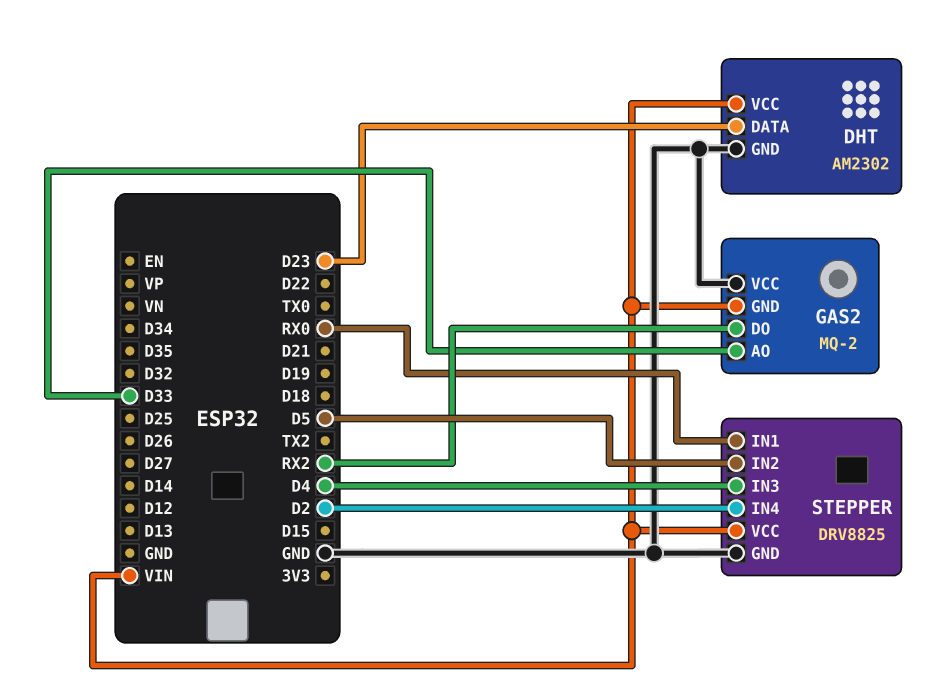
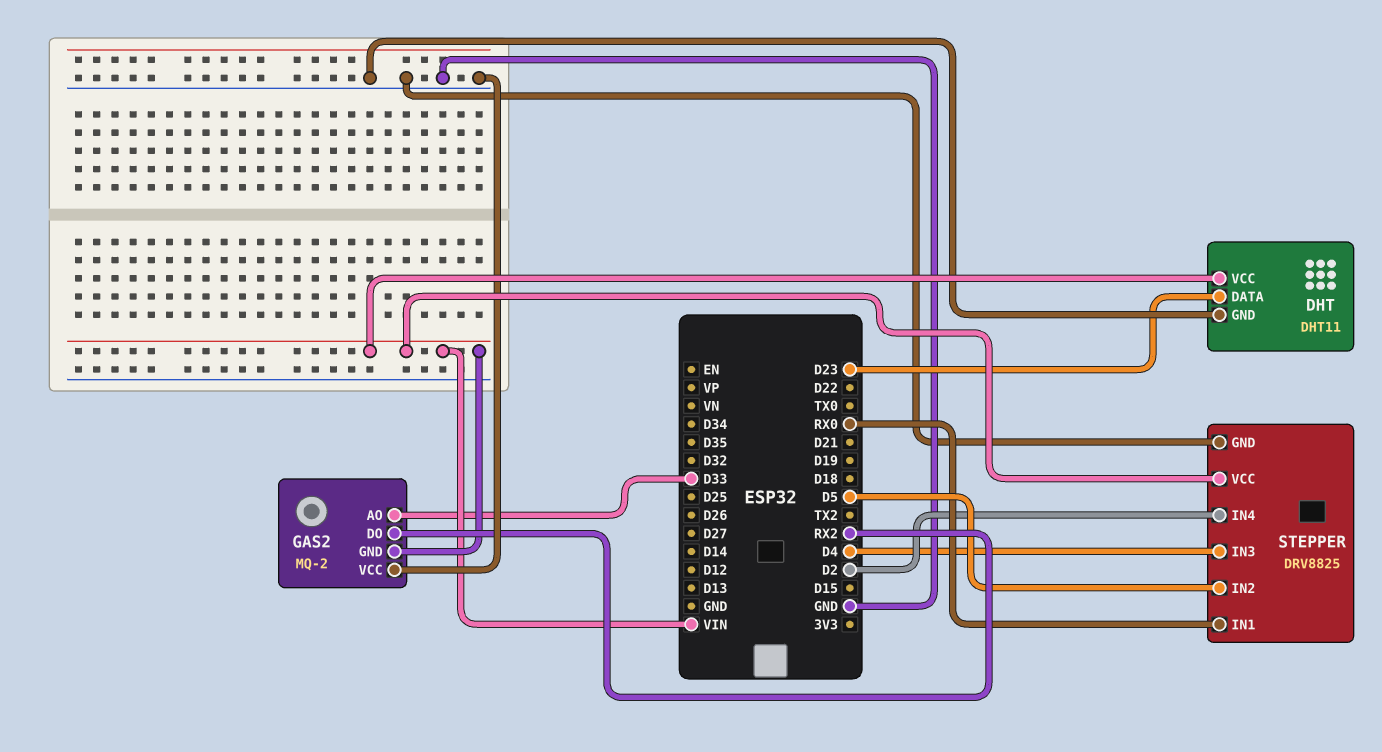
DHT: AM2302 -> DHT11

